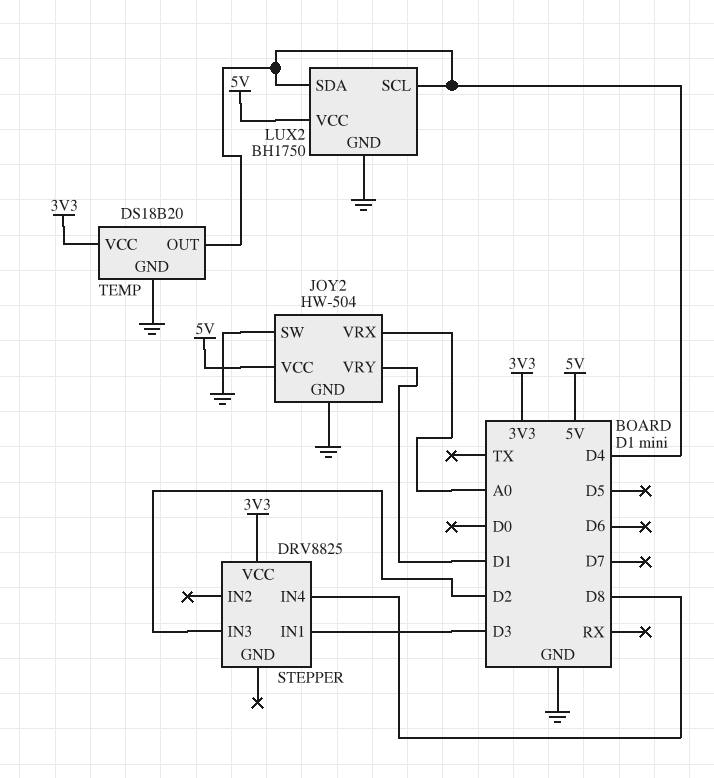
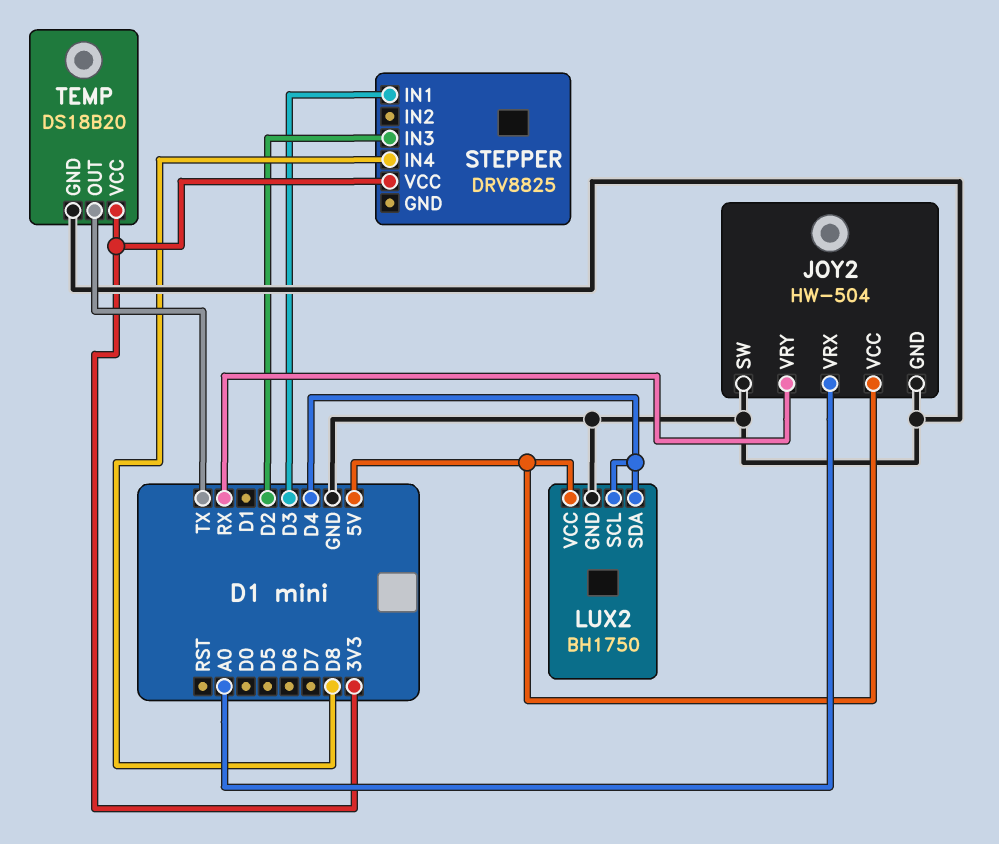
JOY2 pin VRY: D1 -> RX
TEMP pin OUT: D4 -> TX

